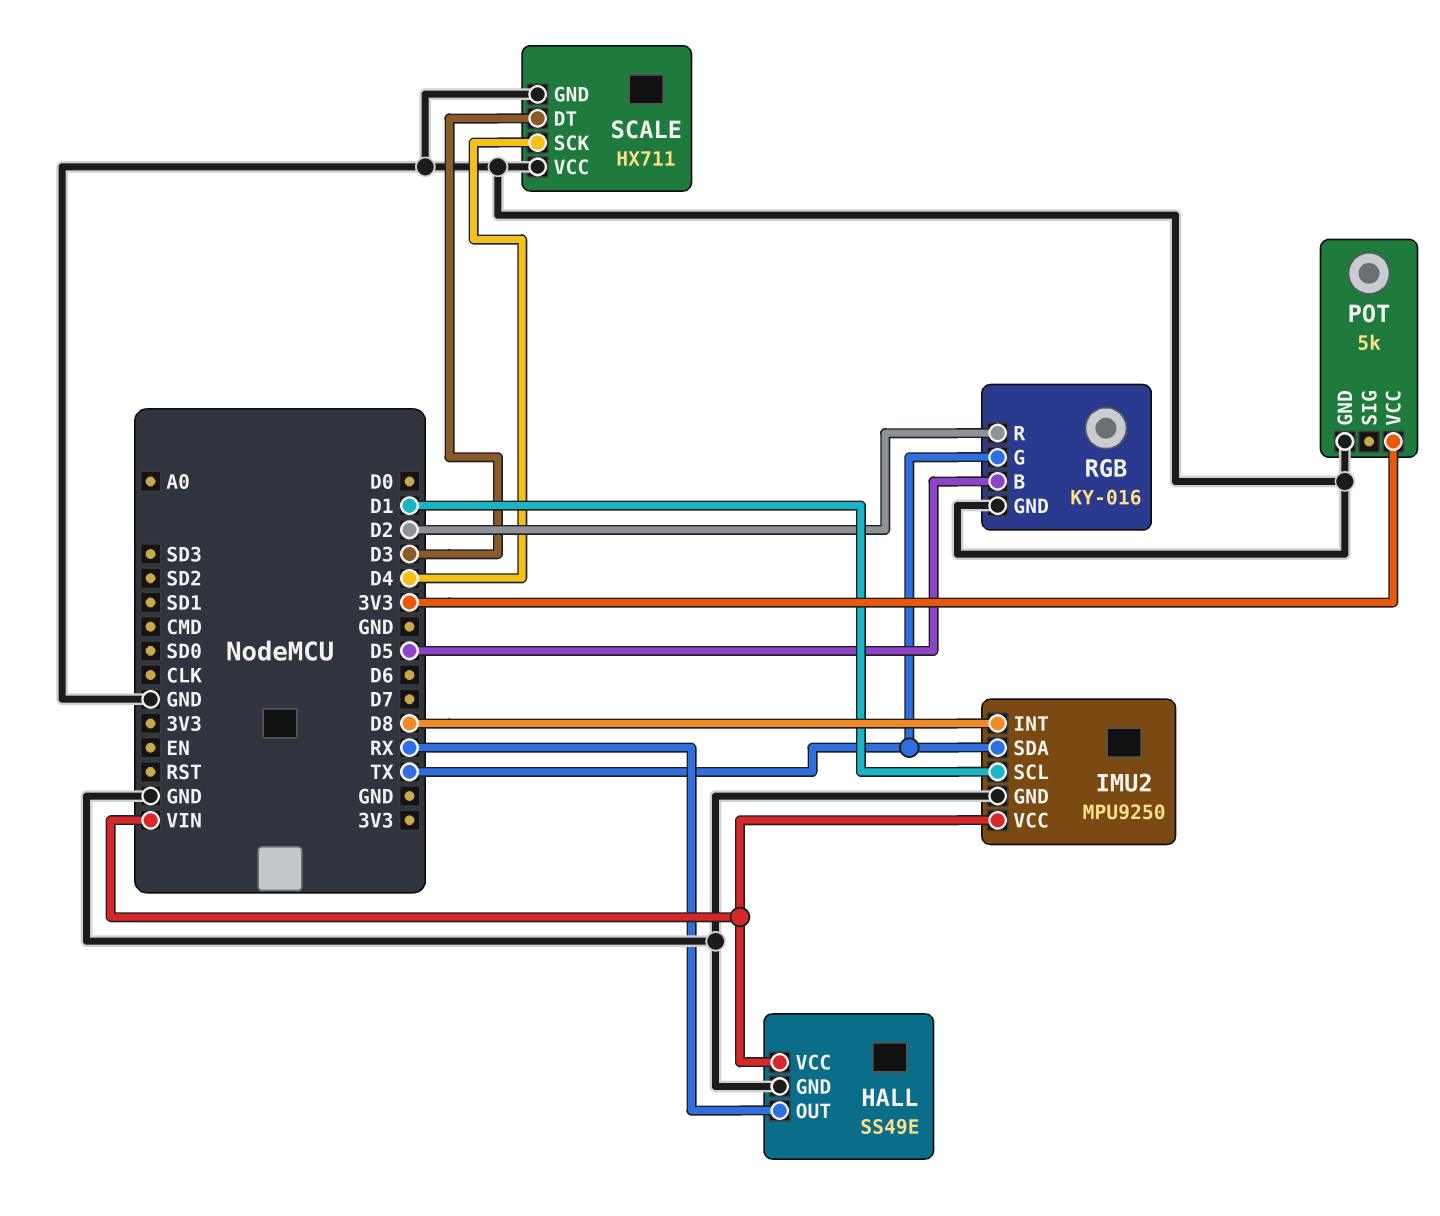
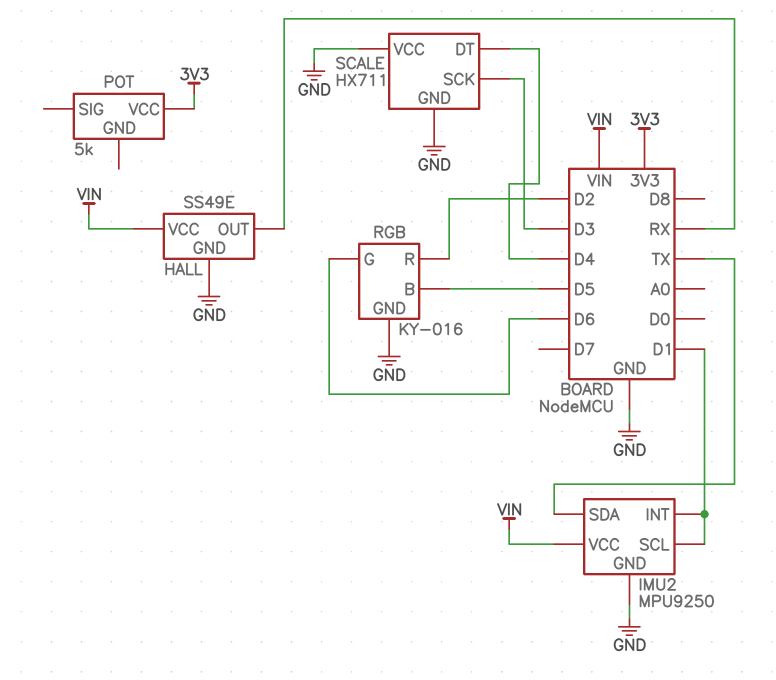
IMU2 pin INT: D8 -> D1
POT pin GND: GND -> none
RGB pin G: TX -> D6
SCALE pin DT: D3 -> D4
SCALE pin SCK: D4 -> D3

